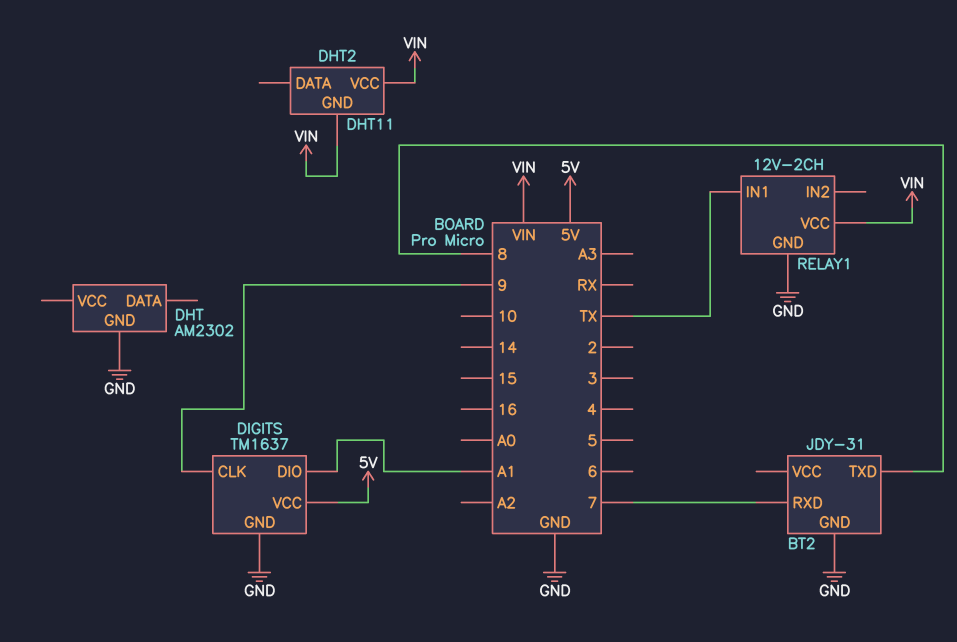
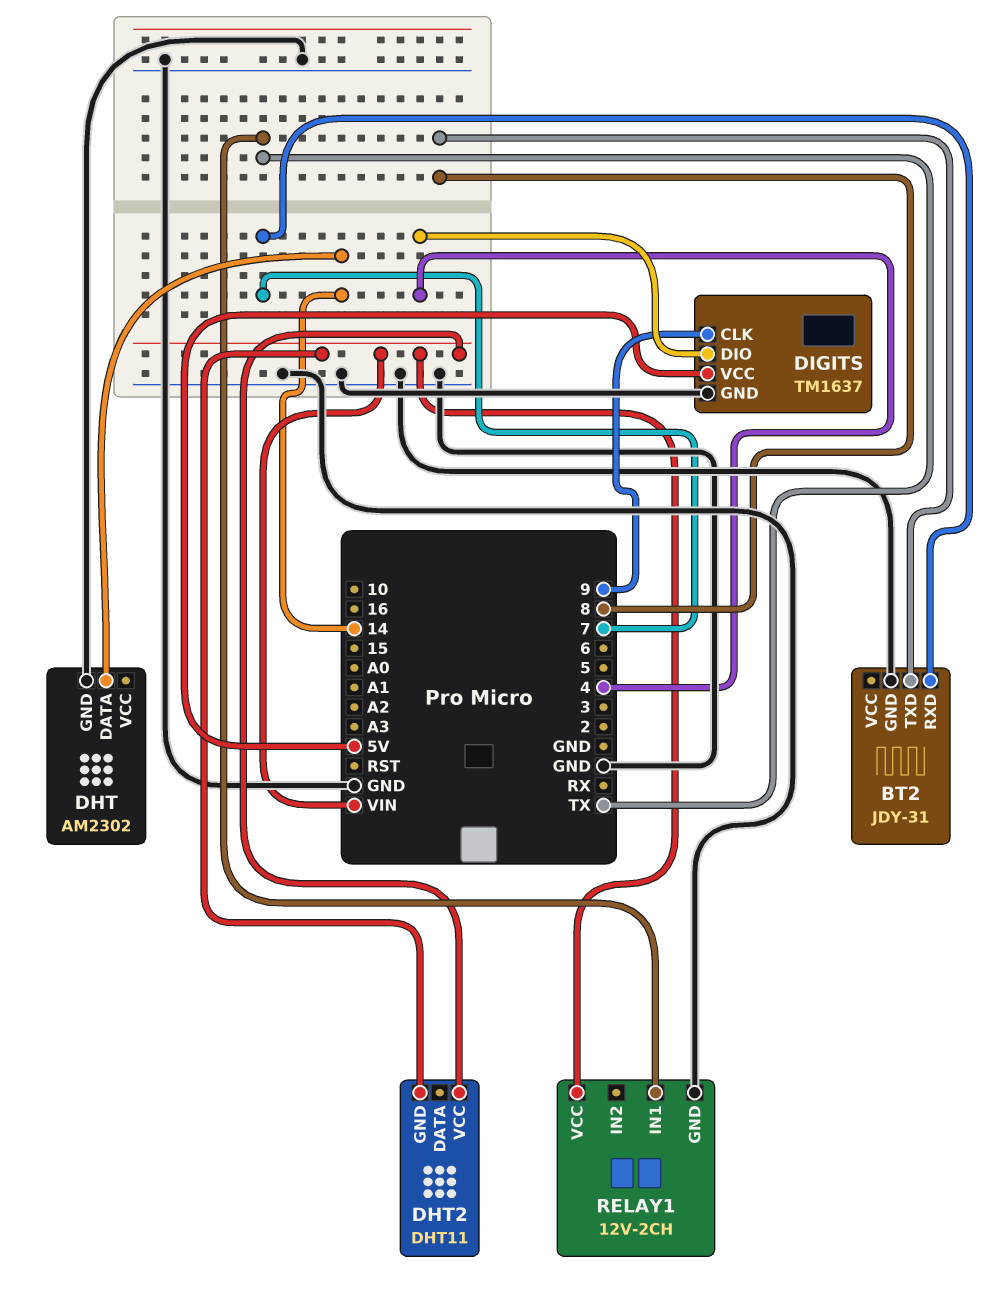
DHT pin DATA: none -> 14
DIGITS pin DIO: A1 -> 4

